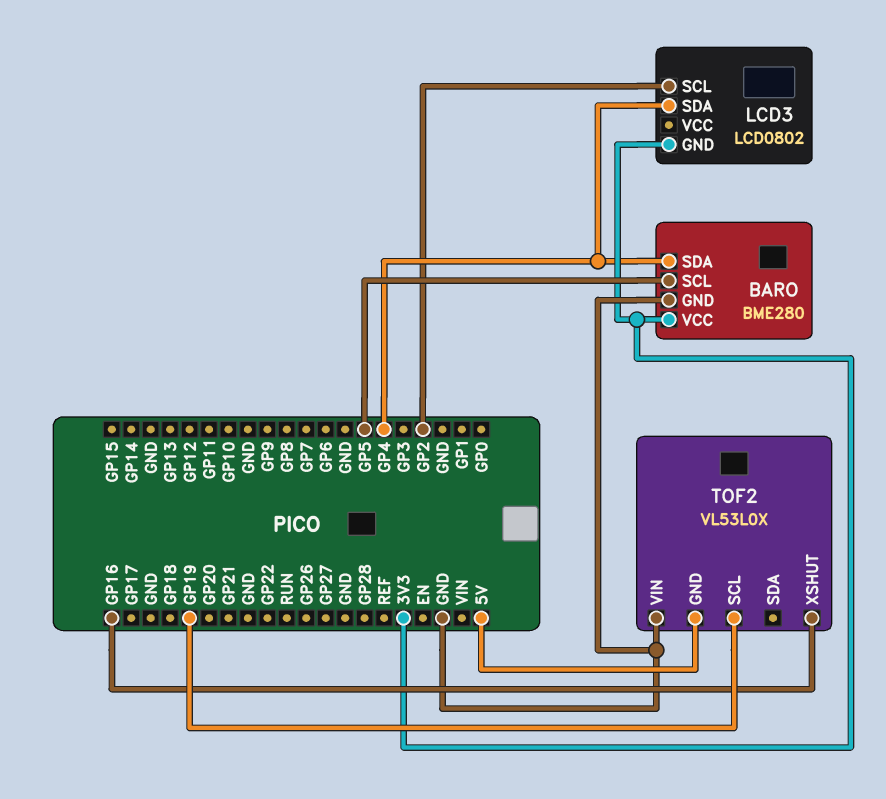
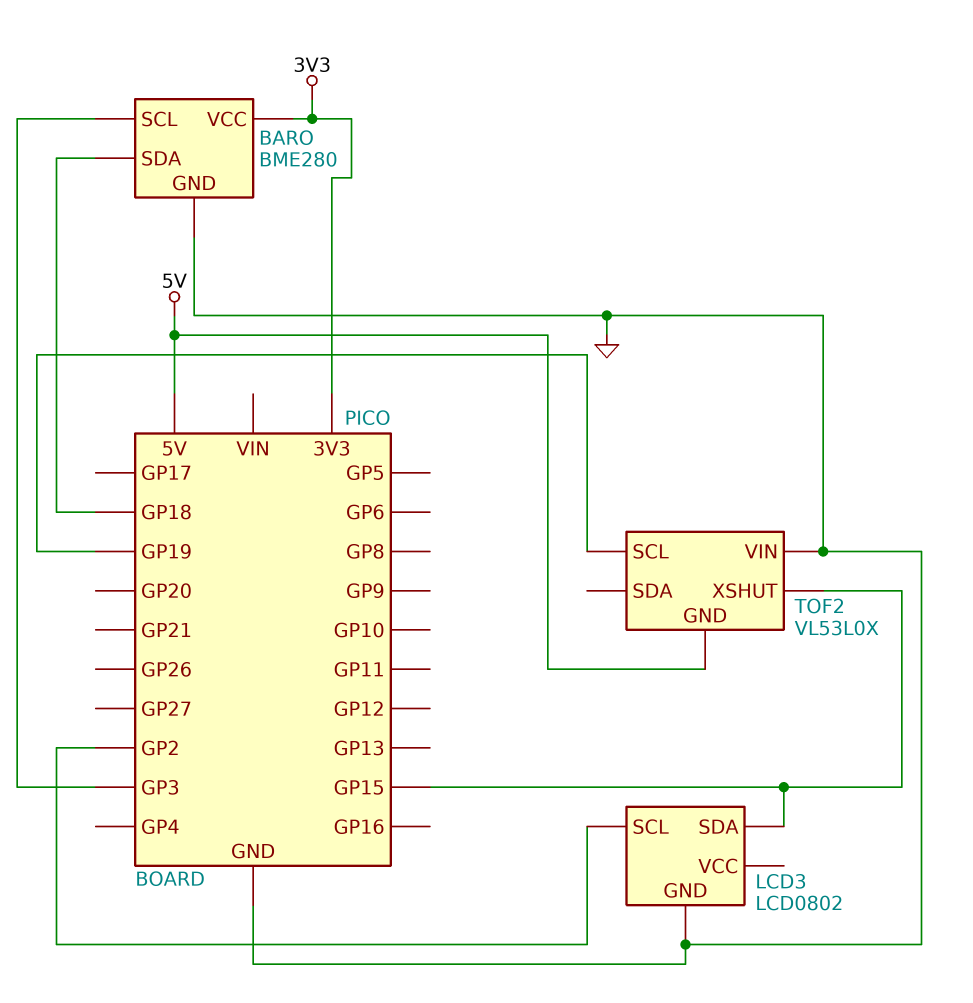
BARO pin SCL: GP5 -> GP3
BARO pin SDA: GP4 -> GP18
LCD3 pin GND: 3V3 -> GND
LCD3 pin SDA: GP4 -> GP15
TOF2 pin XSHUT: GP16 -> GP15

